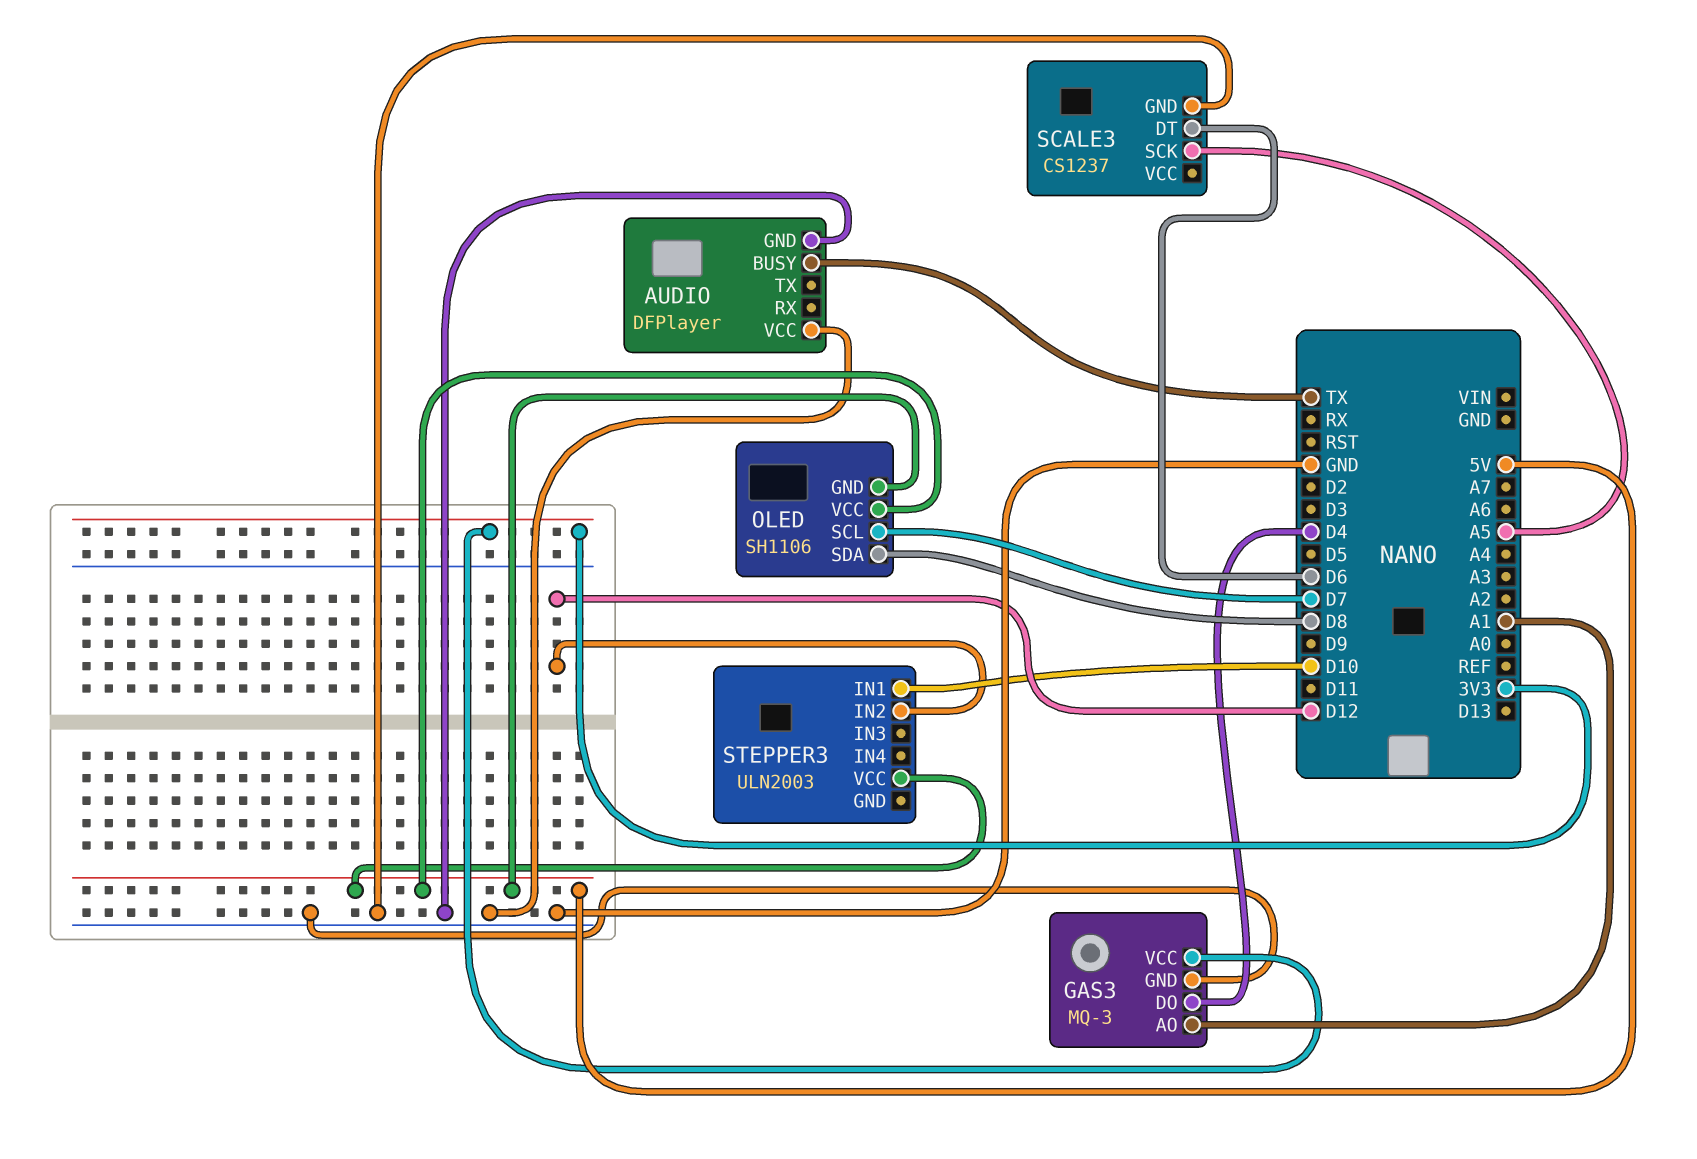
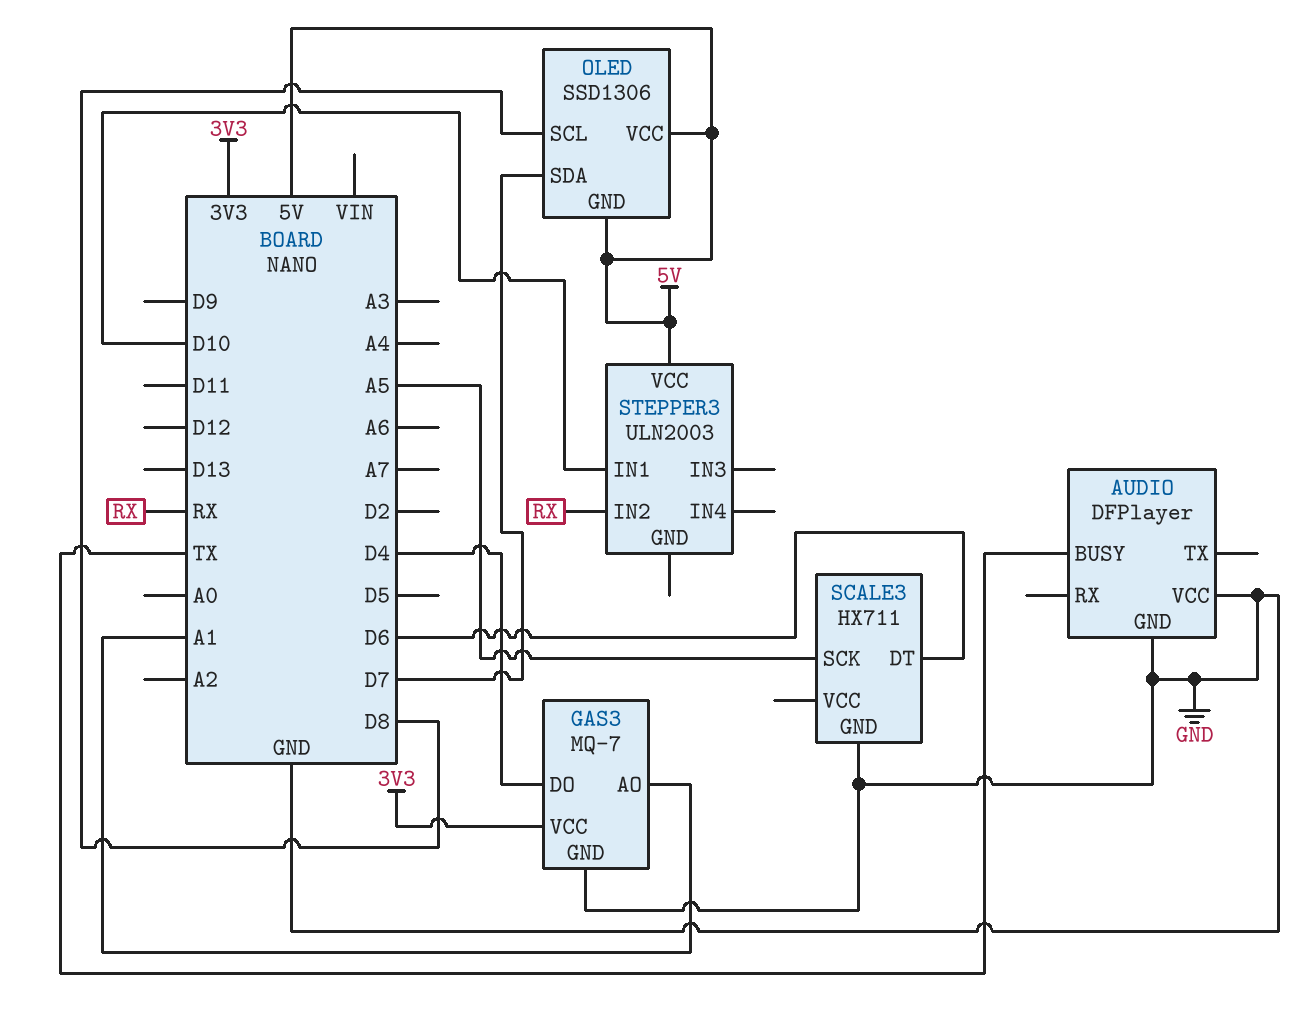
GAS3: MQ-3 -> MQ-7
OLED: SH1106 -> SSD1306
OLED pin SCL: D7 -> D8
OLED pin SDA: D8 -> D7
SCALE3: CS1237 -> HX711
STEPPER3 pin IN2: D12 -> RX

